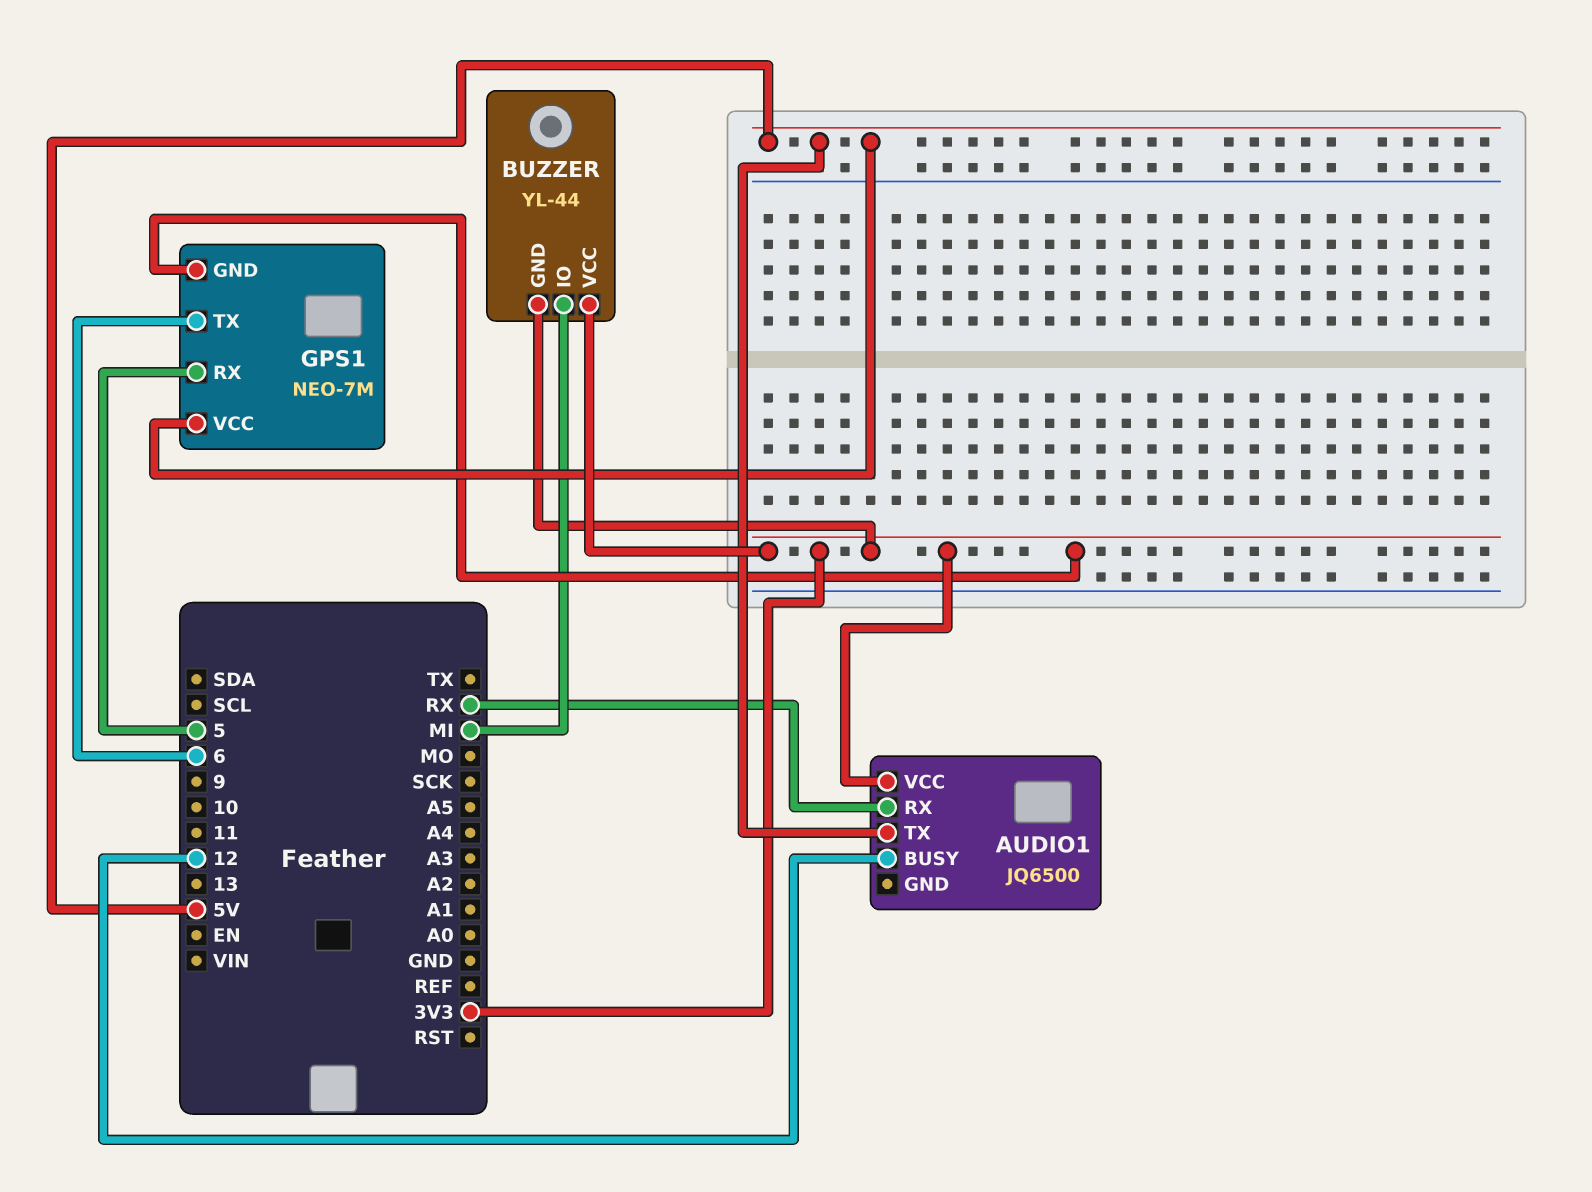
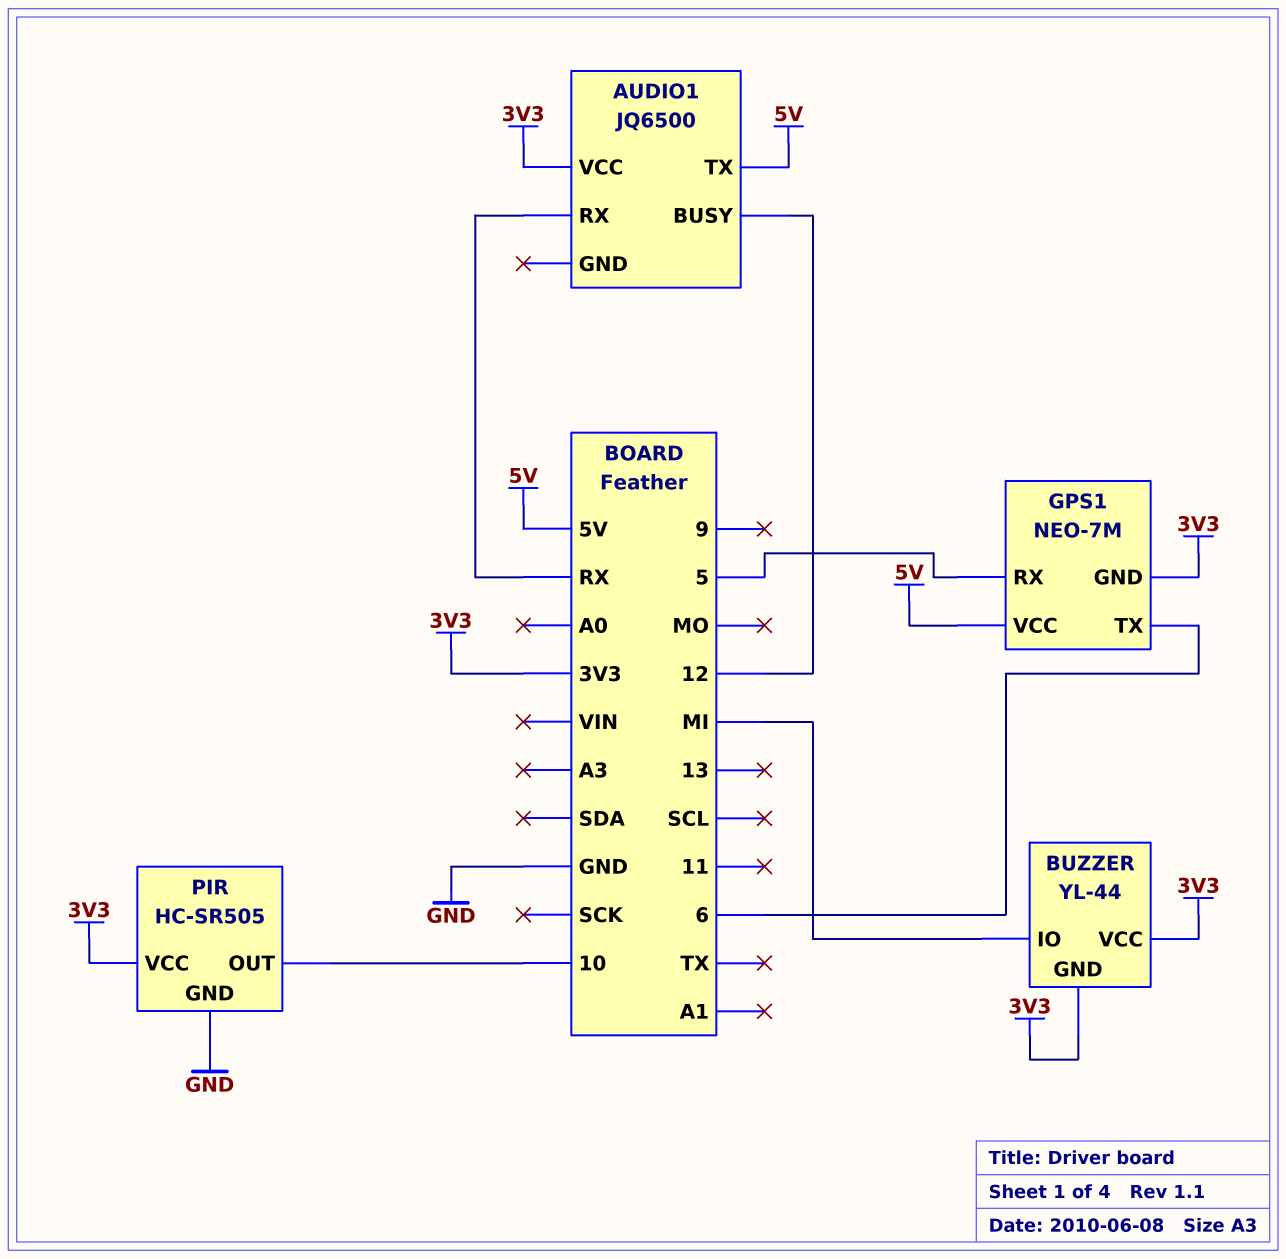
PIR: none -> HC-SR505
PIR pin GND: none -> GND
PIR pin OUT: none -> 10
PIR pin VCC: none -> 3V3

